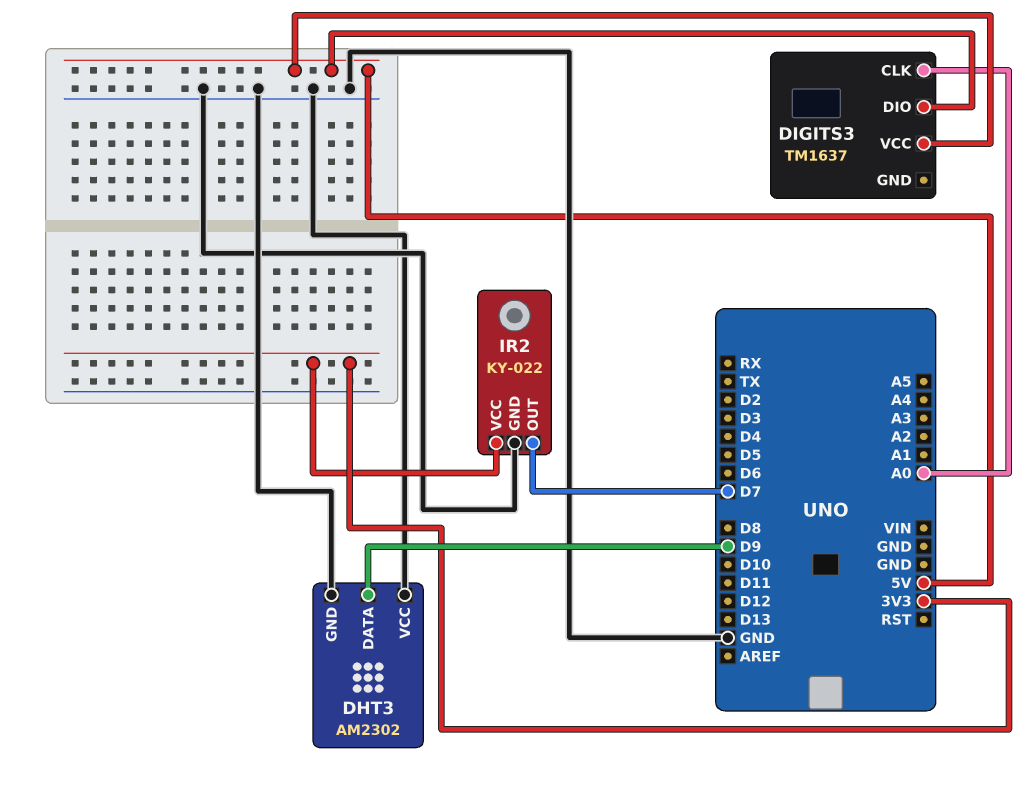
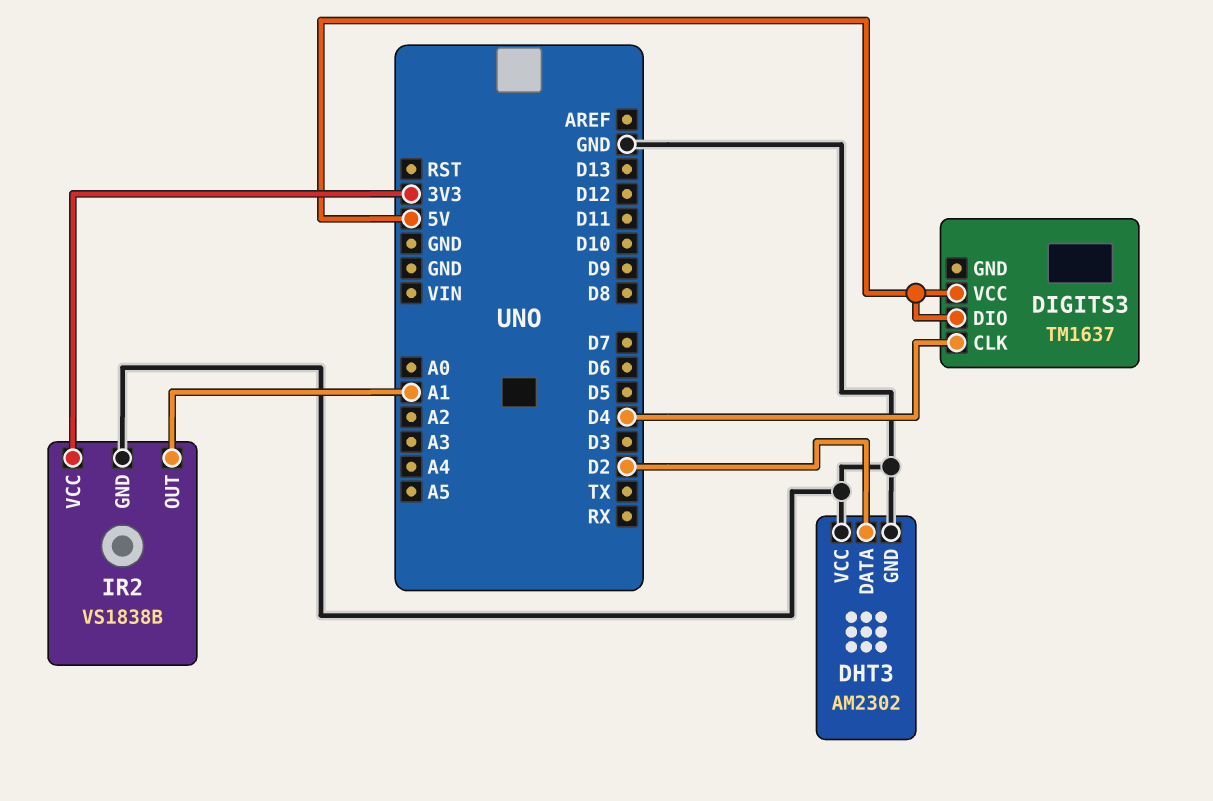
DHT3 pin DATA: D9 -> D2
DIGITS3 pin CLK: A0 -> D4
IR2: KY-022 -> VS1838B
IR2 pin OUT: D7 -> A1

